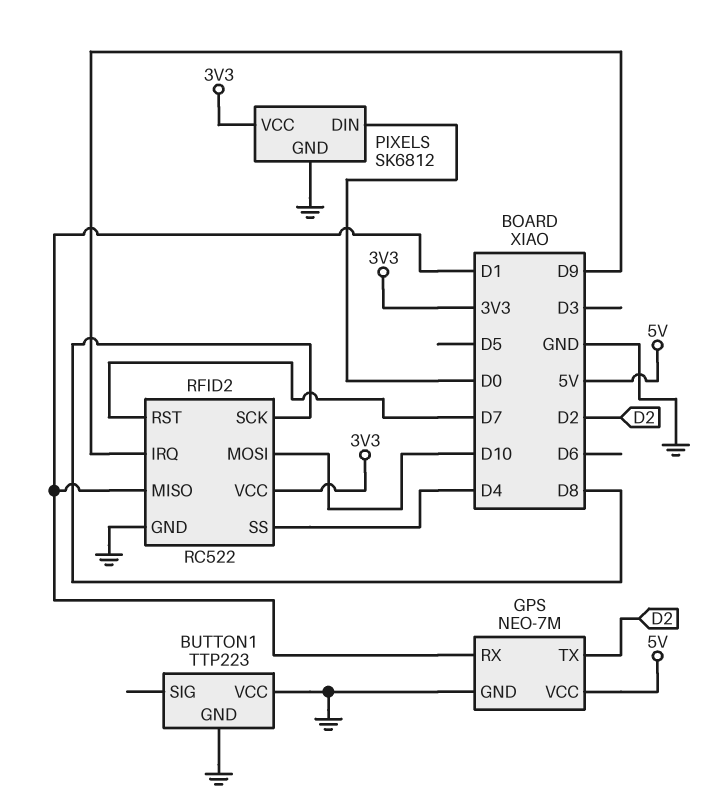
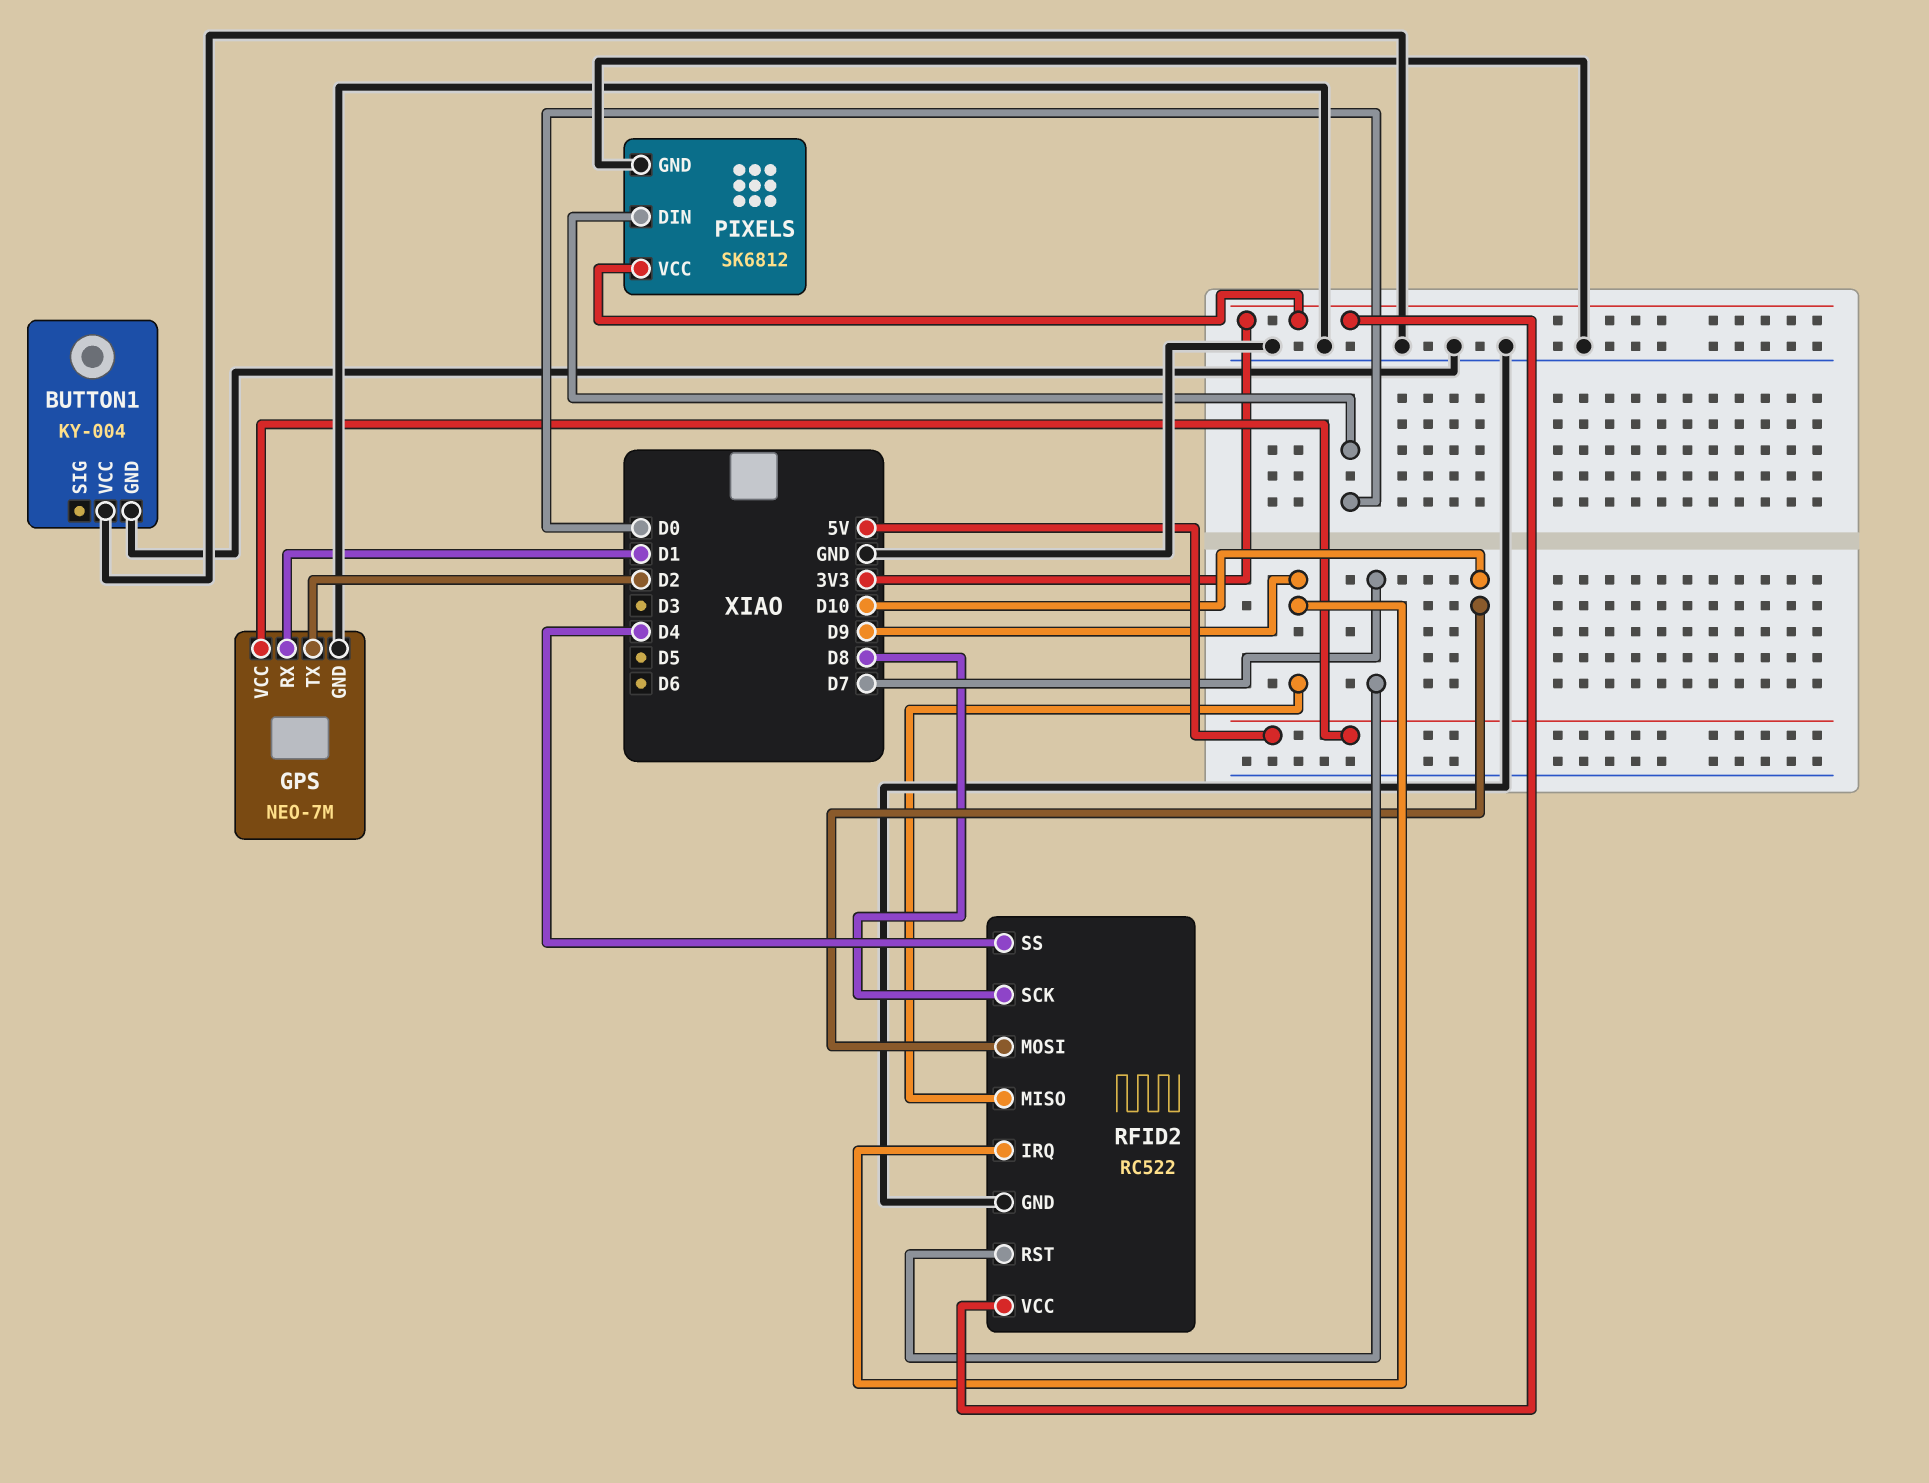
BUTTON1: TTP223 -> KY-004
RFID2 pin MISO: D1 -> D9

